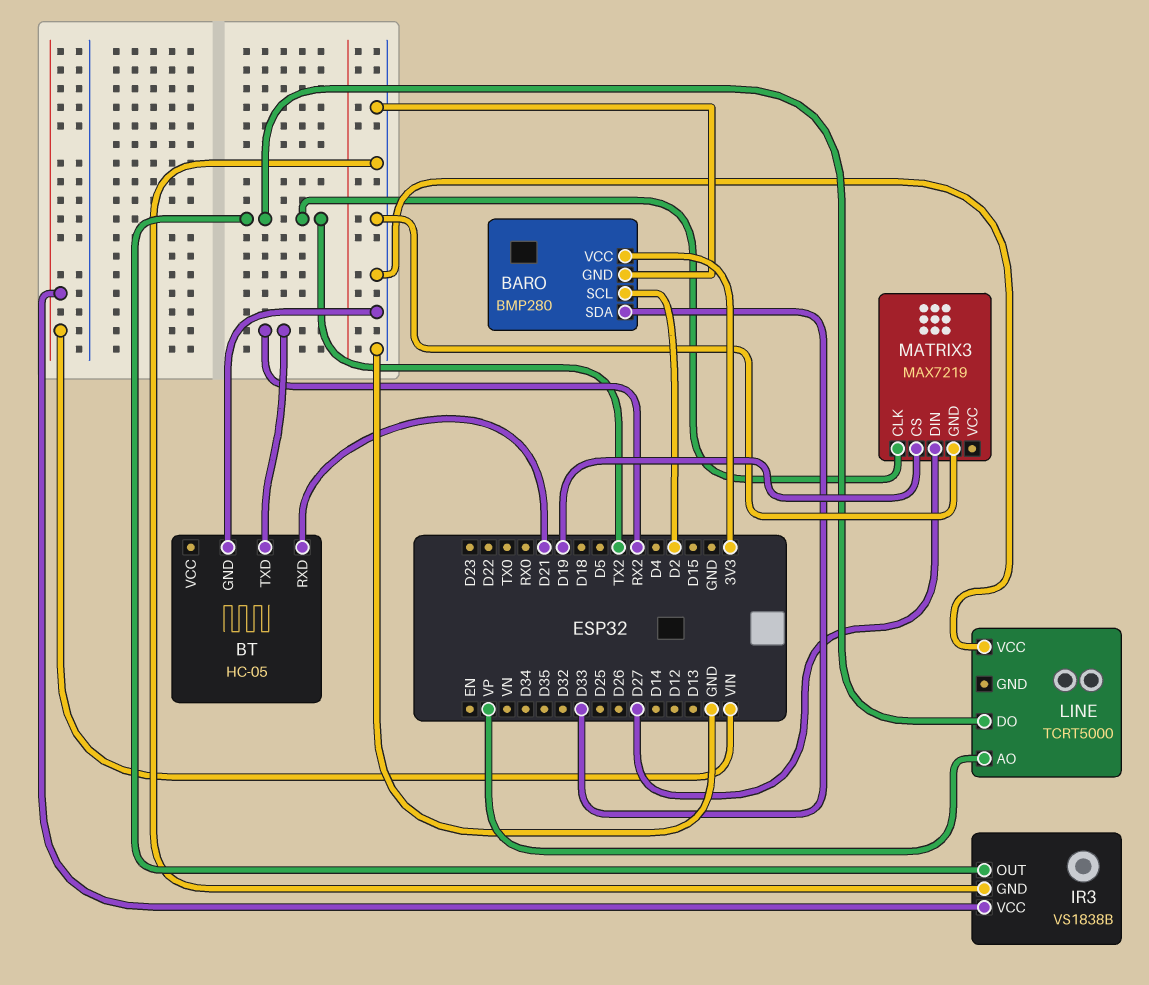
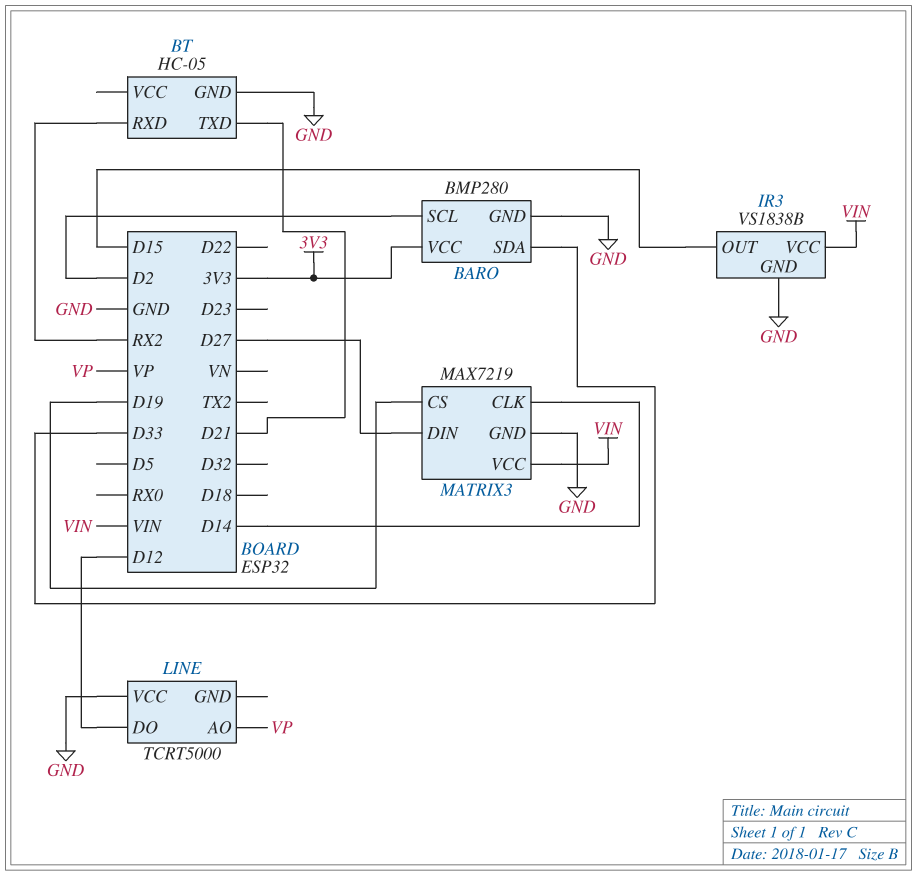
BT pin RXD: D21 -> RX2
BT pin TXD: RX2 -> D21
IR3 pin OUT: TX2 -> D15
LINE pin DO: TX2 -> D12
MATRIX3 pin CLK: TX2 -> D14
MATRIX3 pin VCC: none -> VIN

